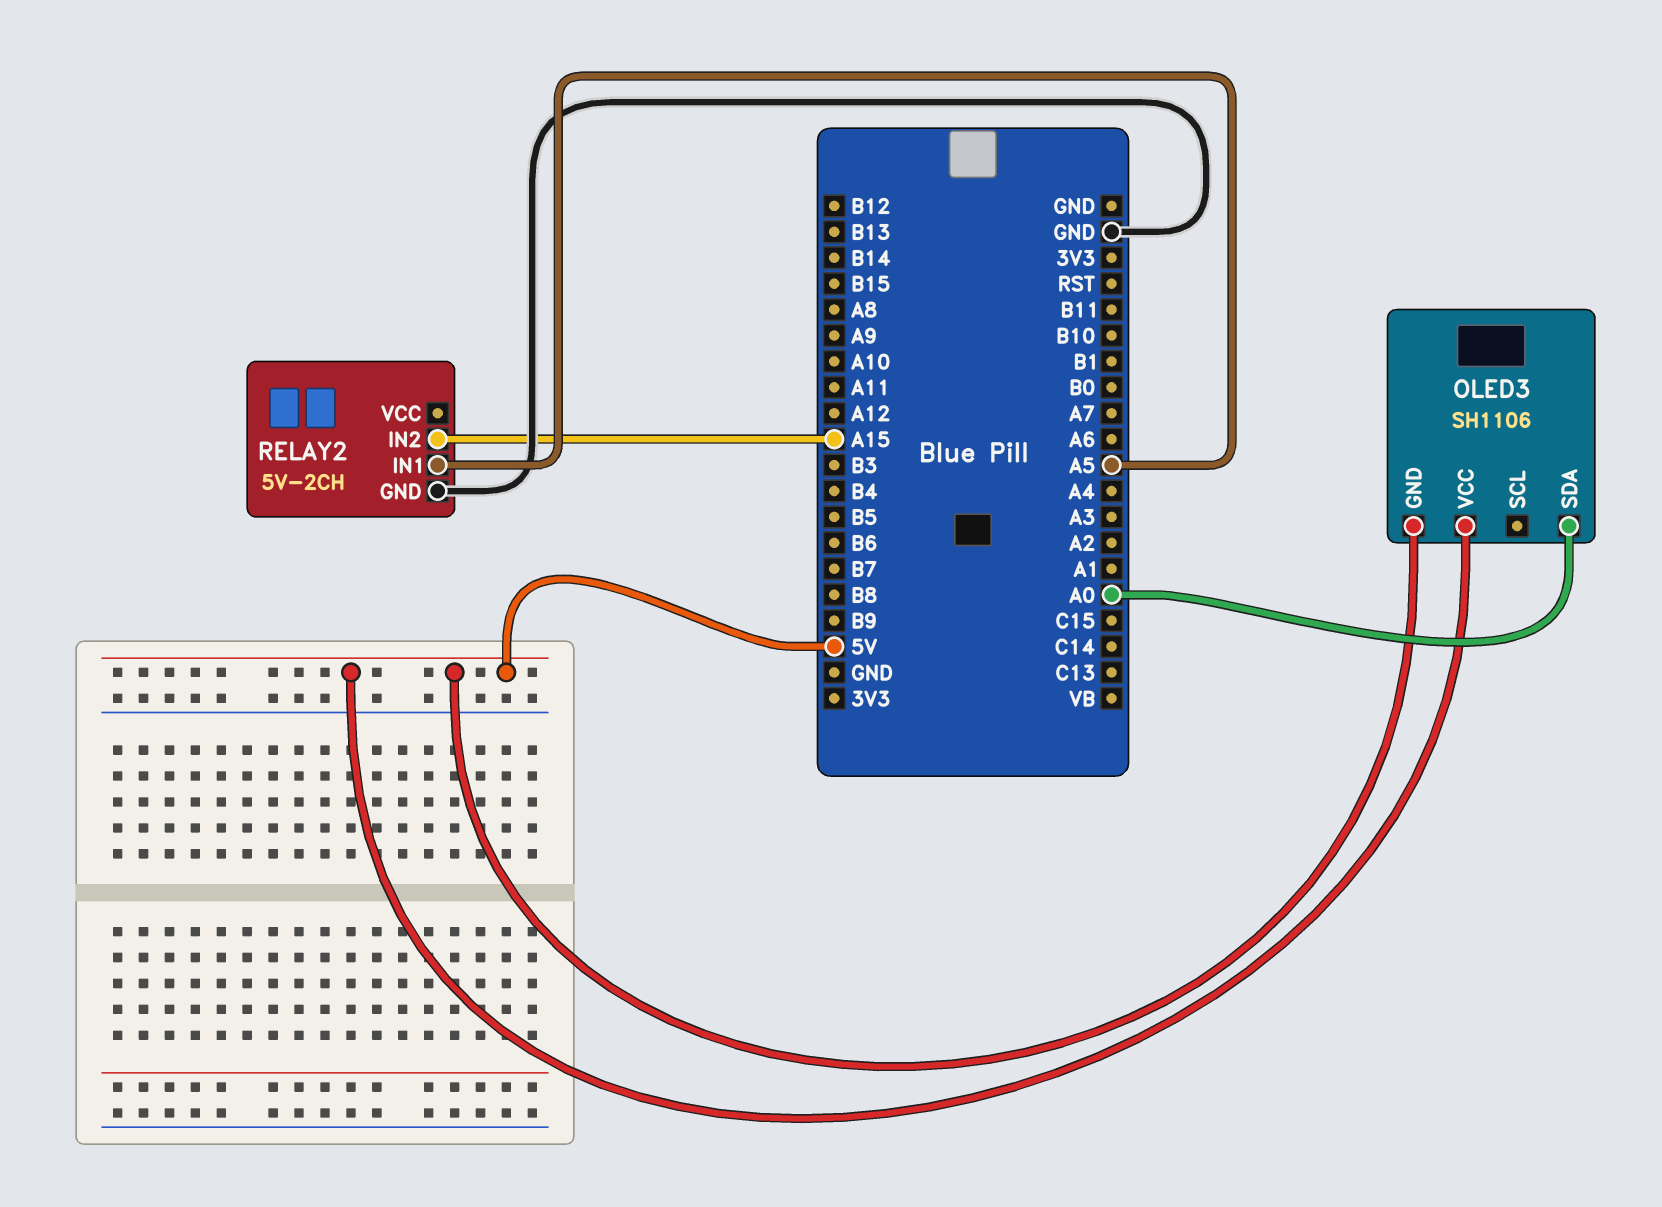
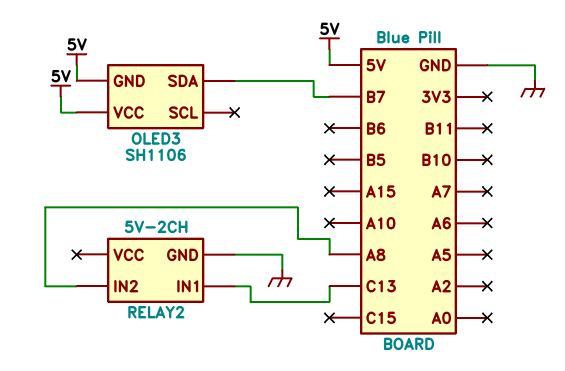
OLED3 pin SDA: A0 -> B7
RELAY2 pin IN1: A5 -> C13
RELAY2 pin IN2: A15 -> A8

